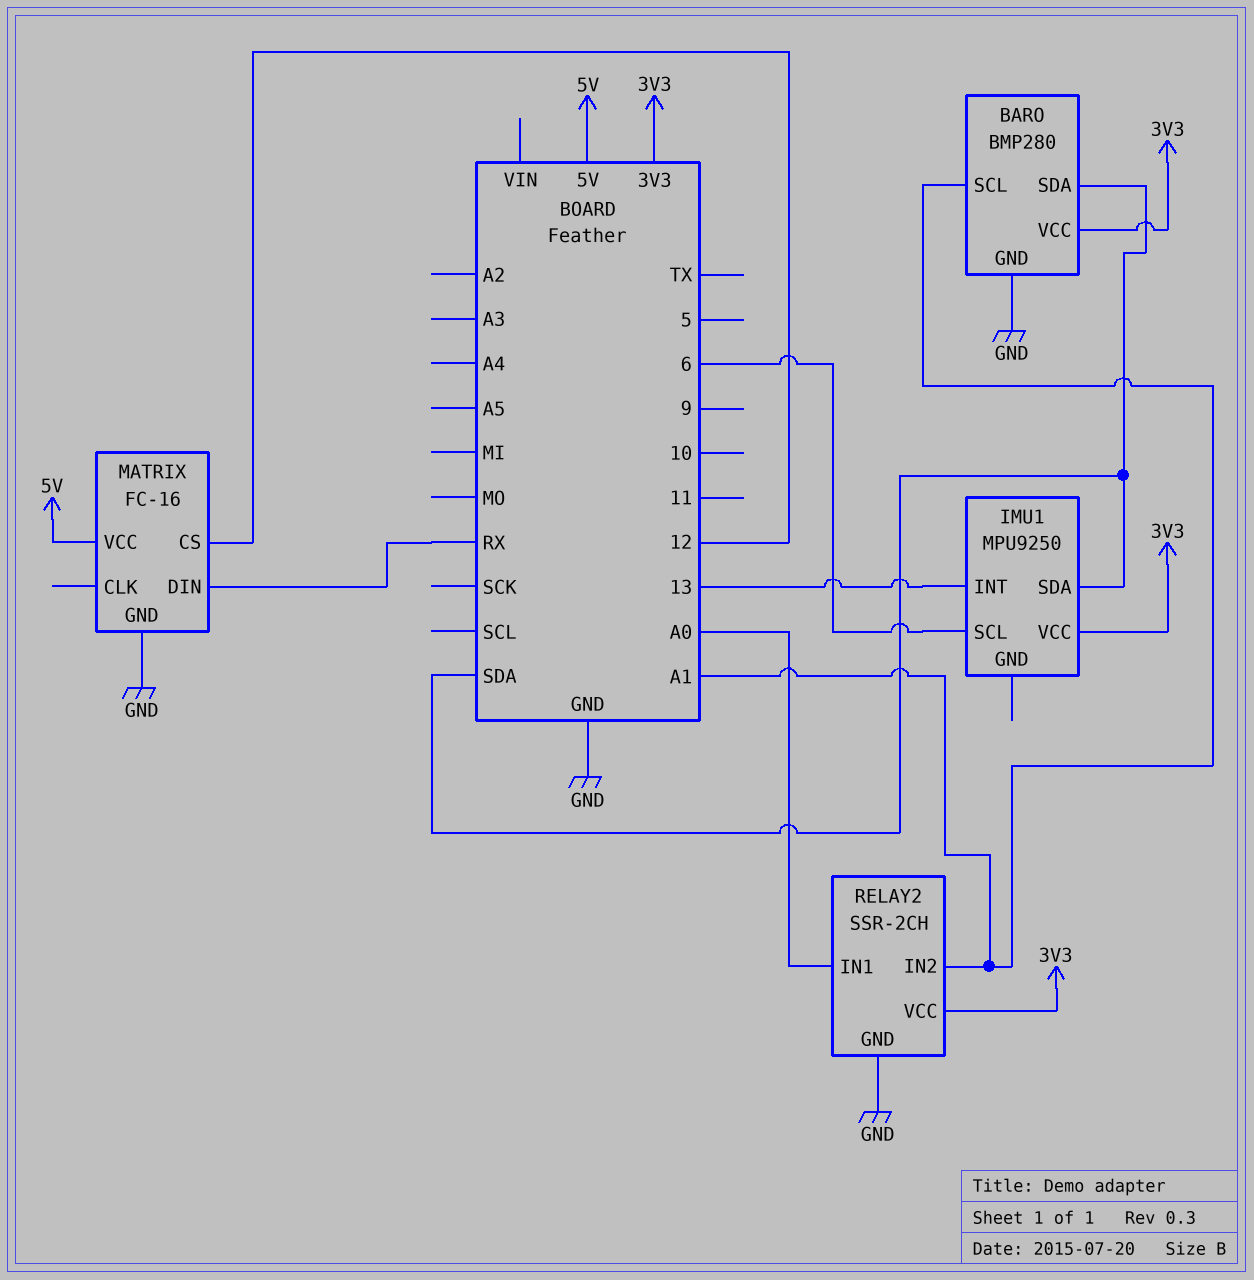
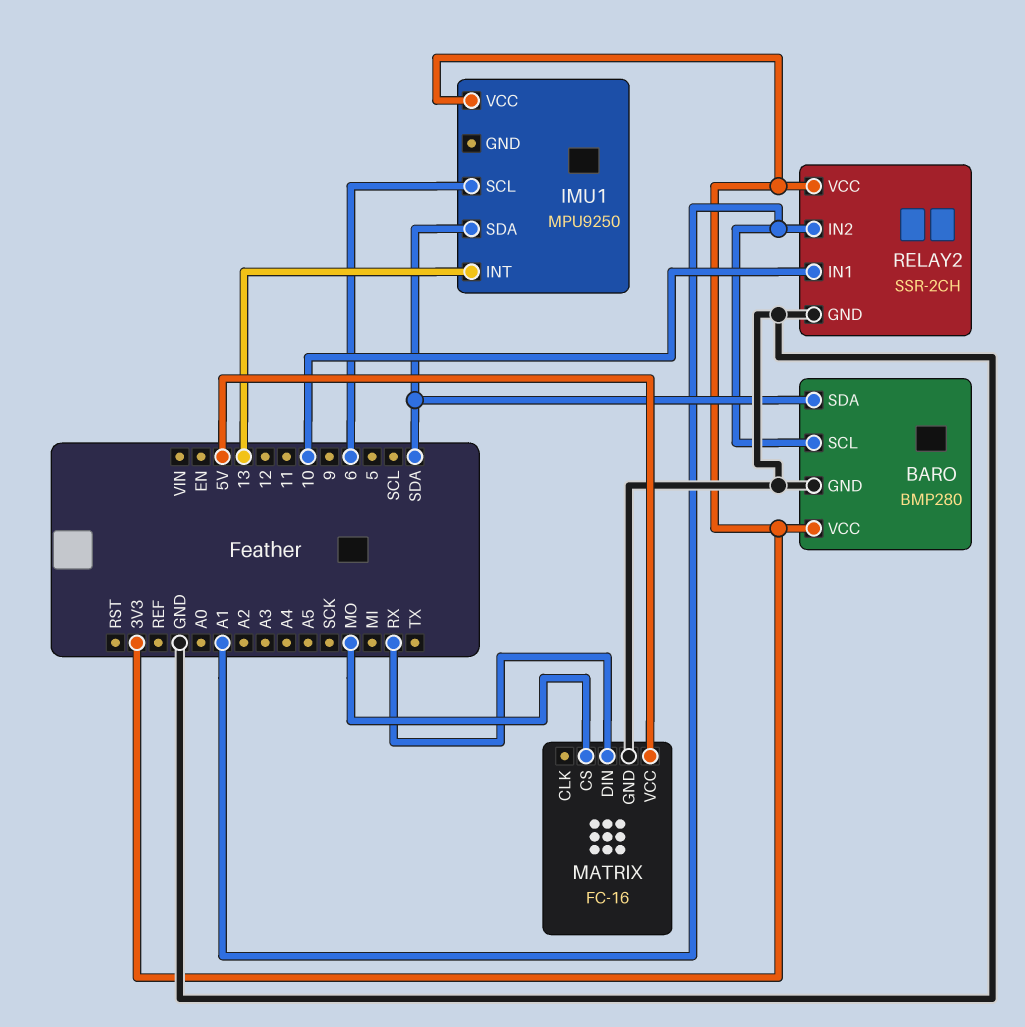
MATRIX pin CS: 12 -> MO
RELAY2 pin IN1: A0 -> 10

